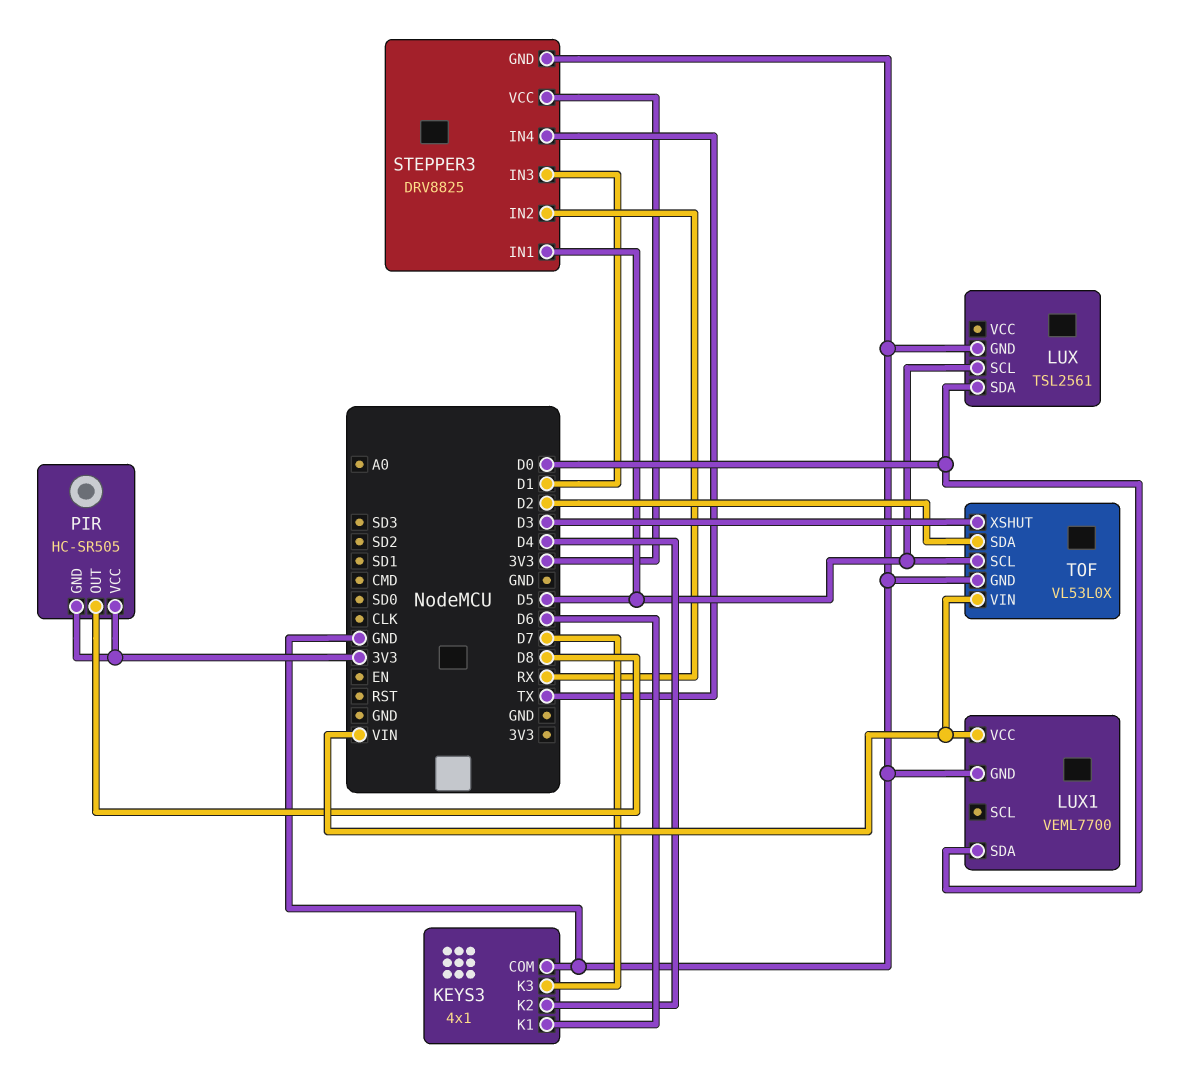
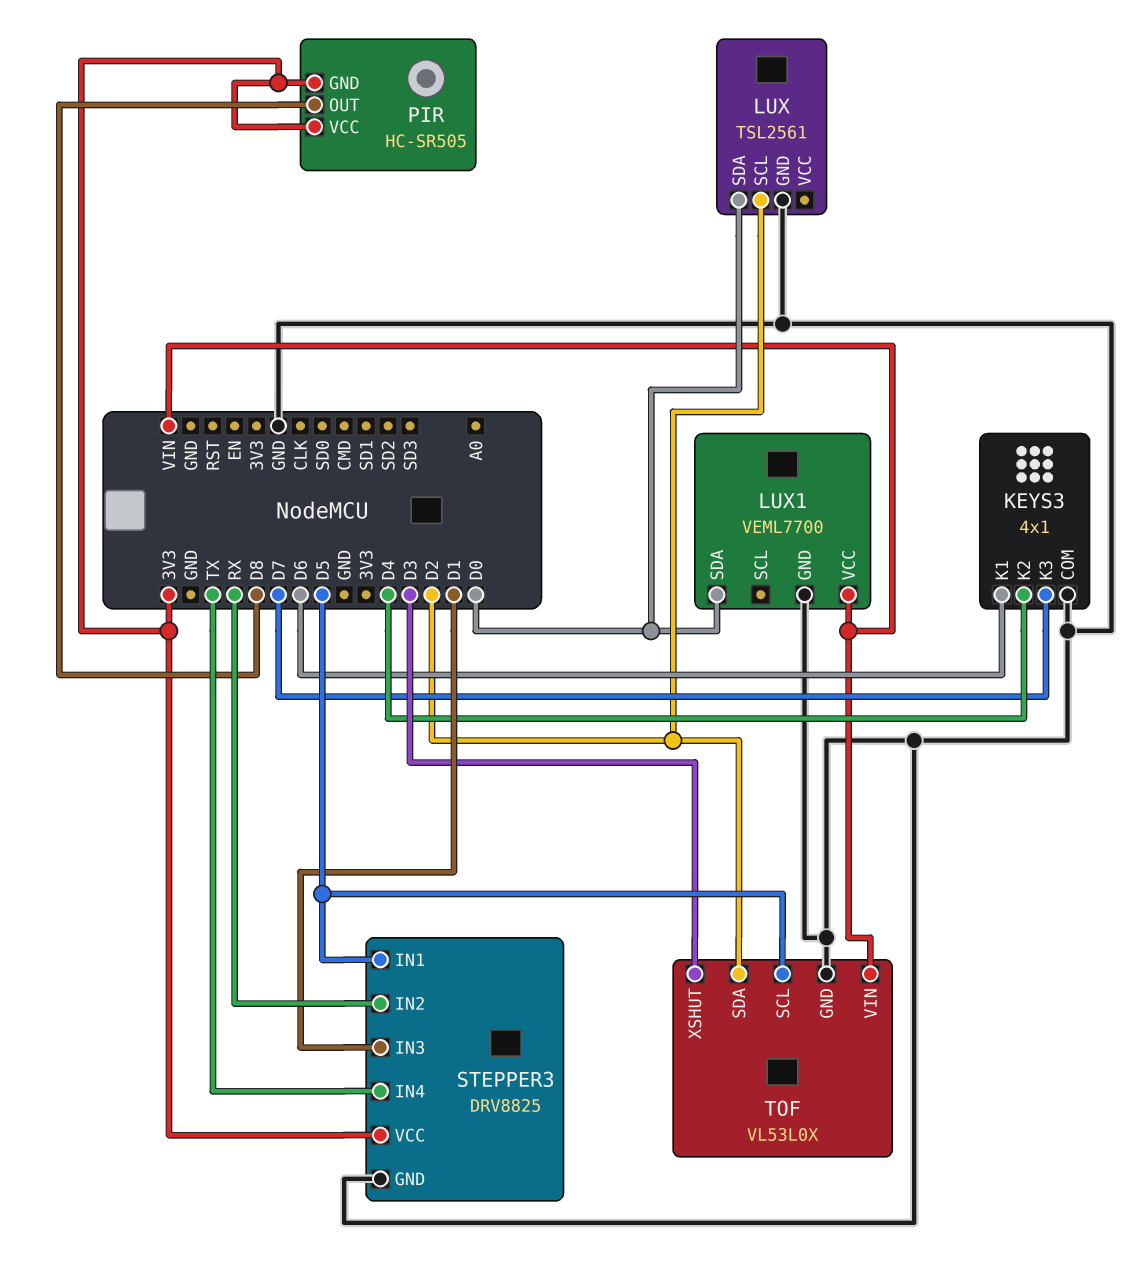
LUX pin SCL: D5 -> D2

